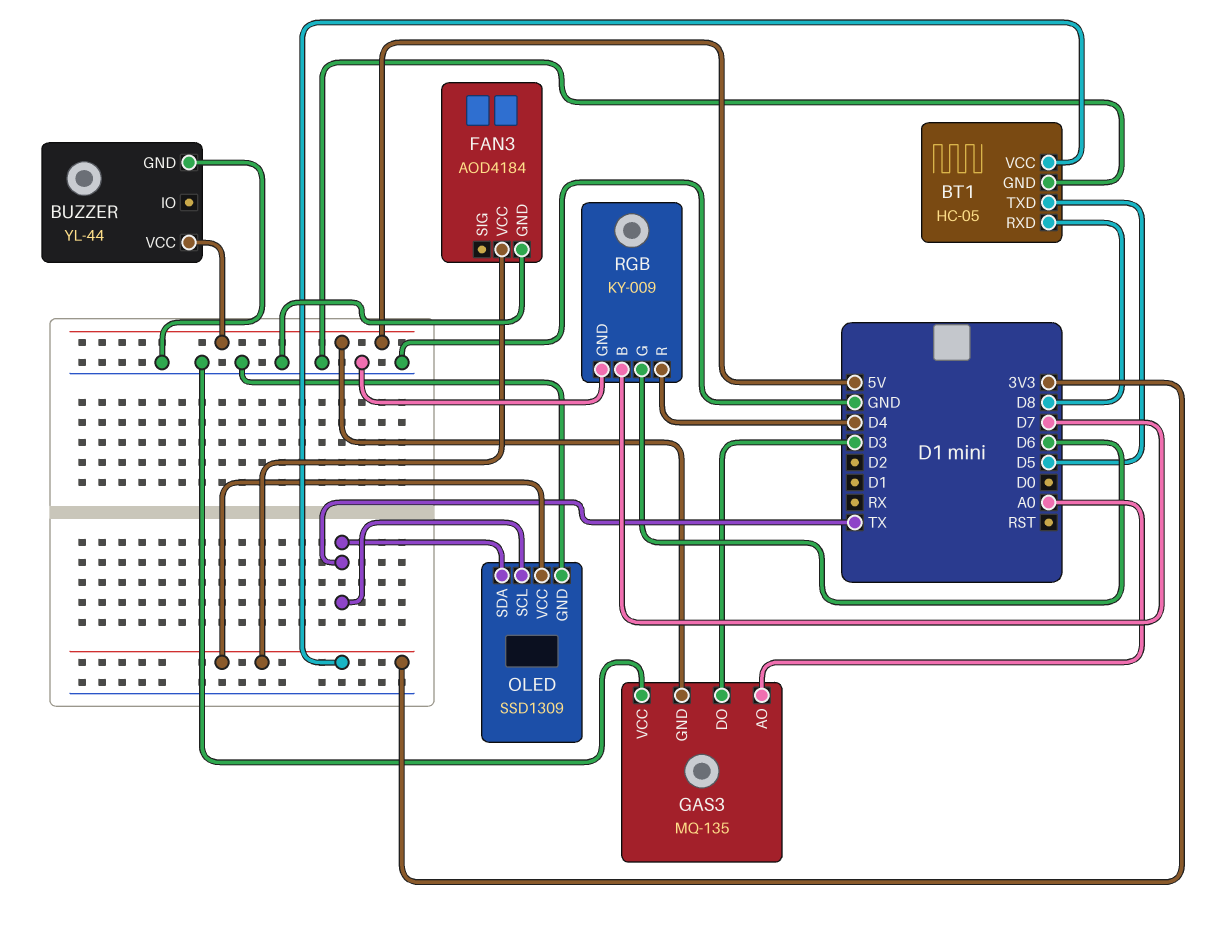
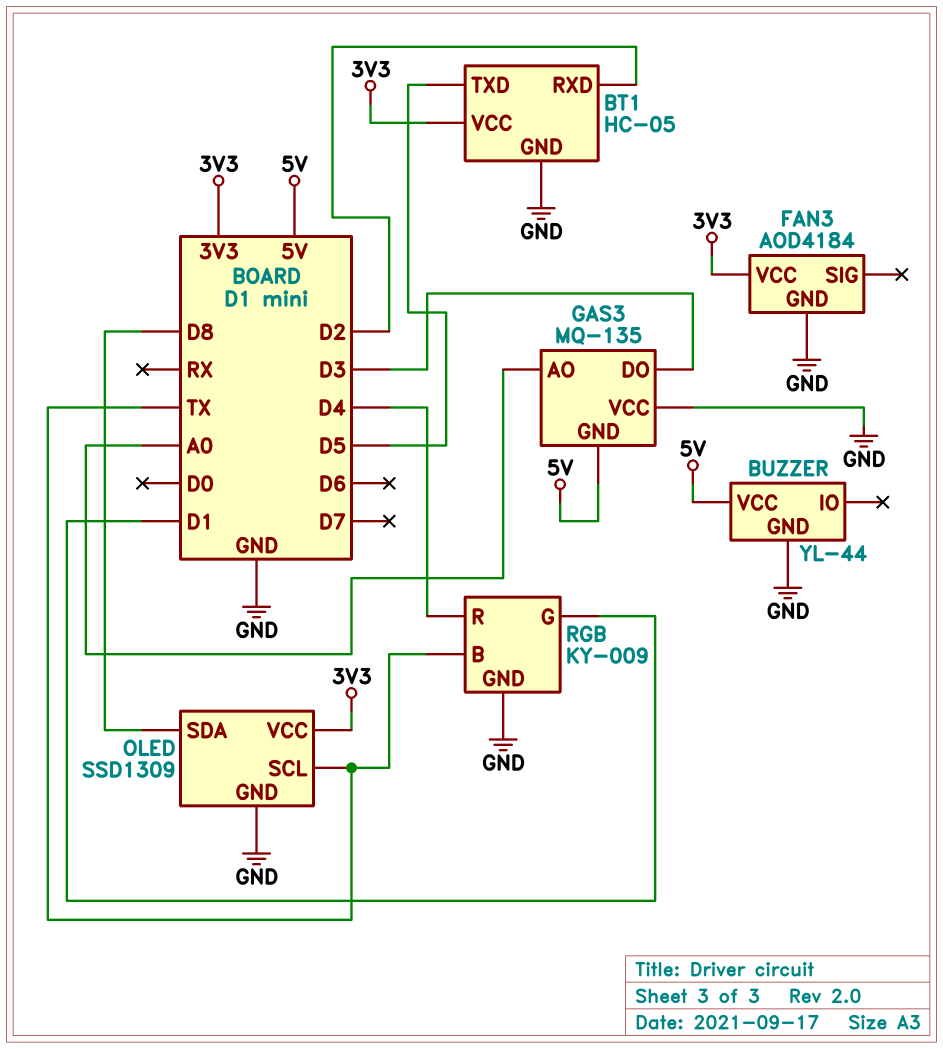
BT1 pin RXD: D8 -> D2
OLED pin SDA: TX -> D8
RGB pin B: D7 -> TX
RGB pin G: D6 -> D1

